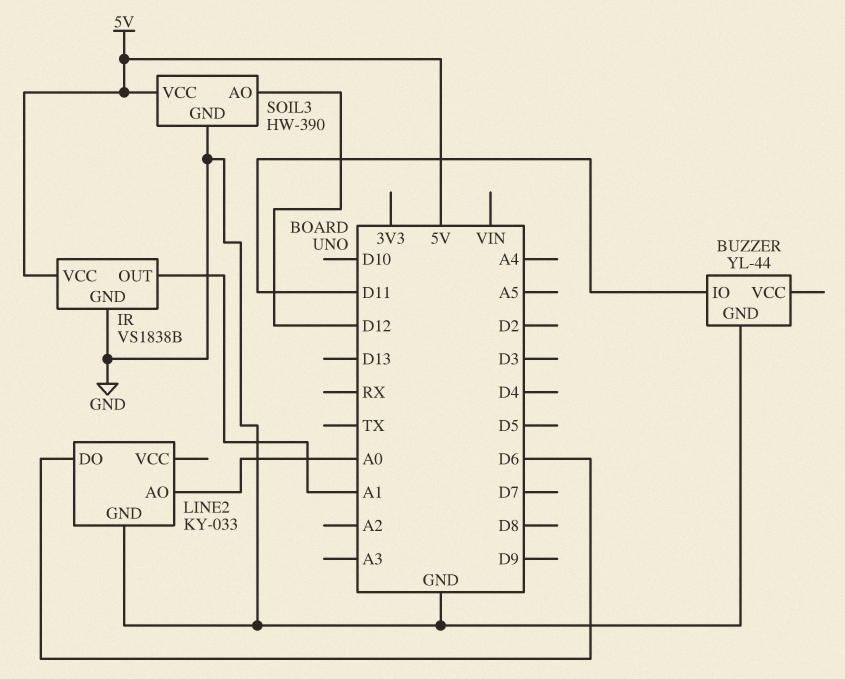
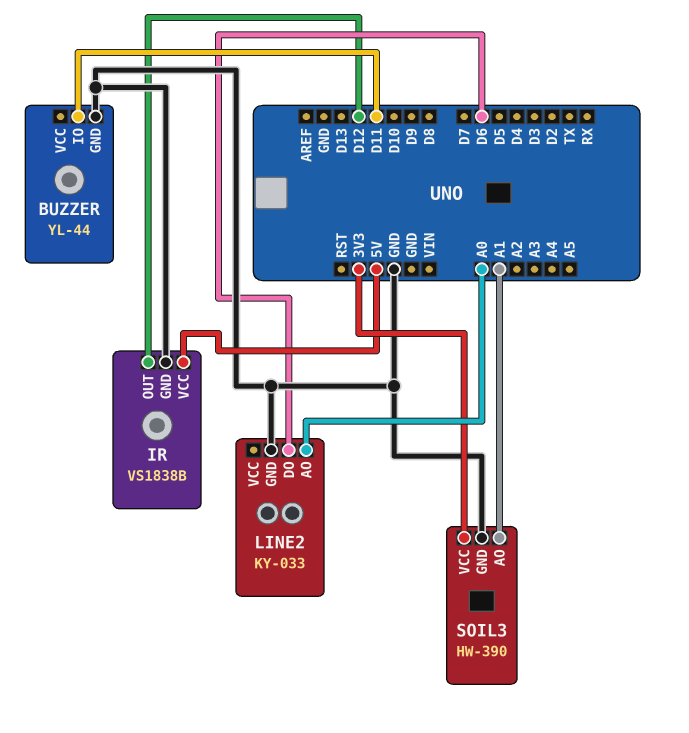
IR pin OUT: A1 -> D12
SOIL3 pin AO: D12 -> A1
SOIL3 pin VCC: 5V -> 3V3

